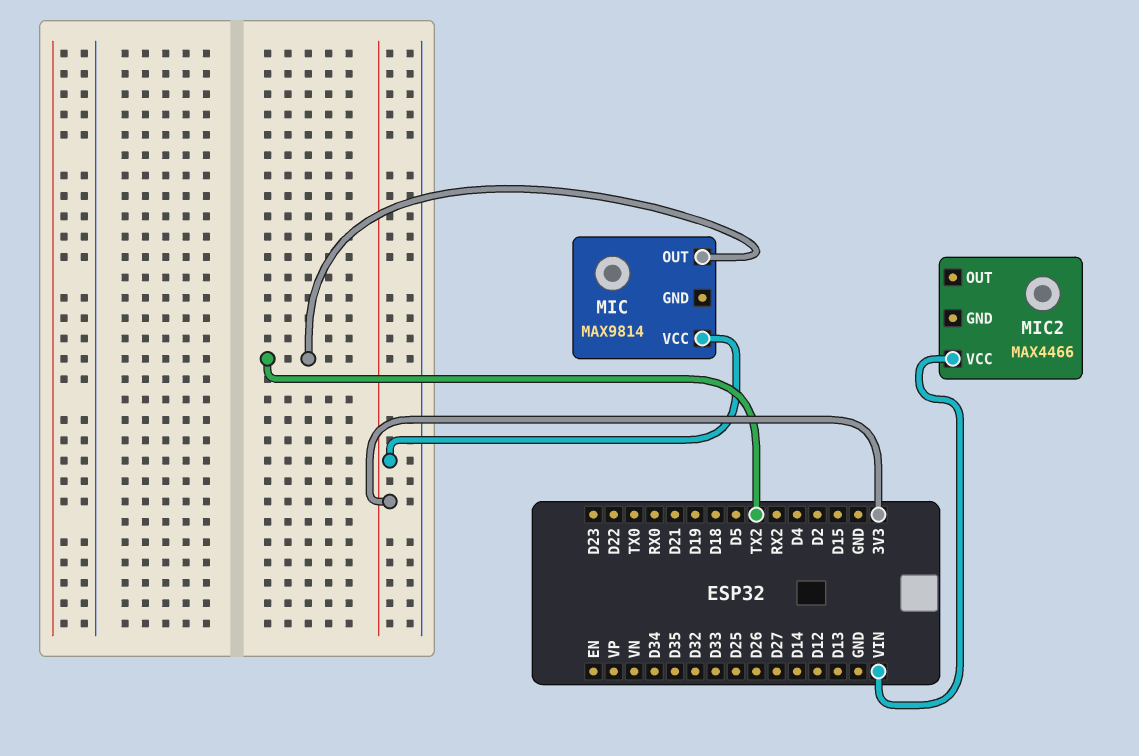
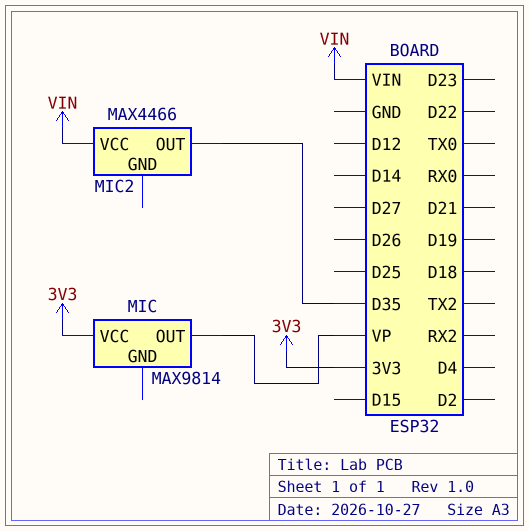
MIC pin OUT: TX2 -> VP
MIC2 pin OUT: none -> D35

